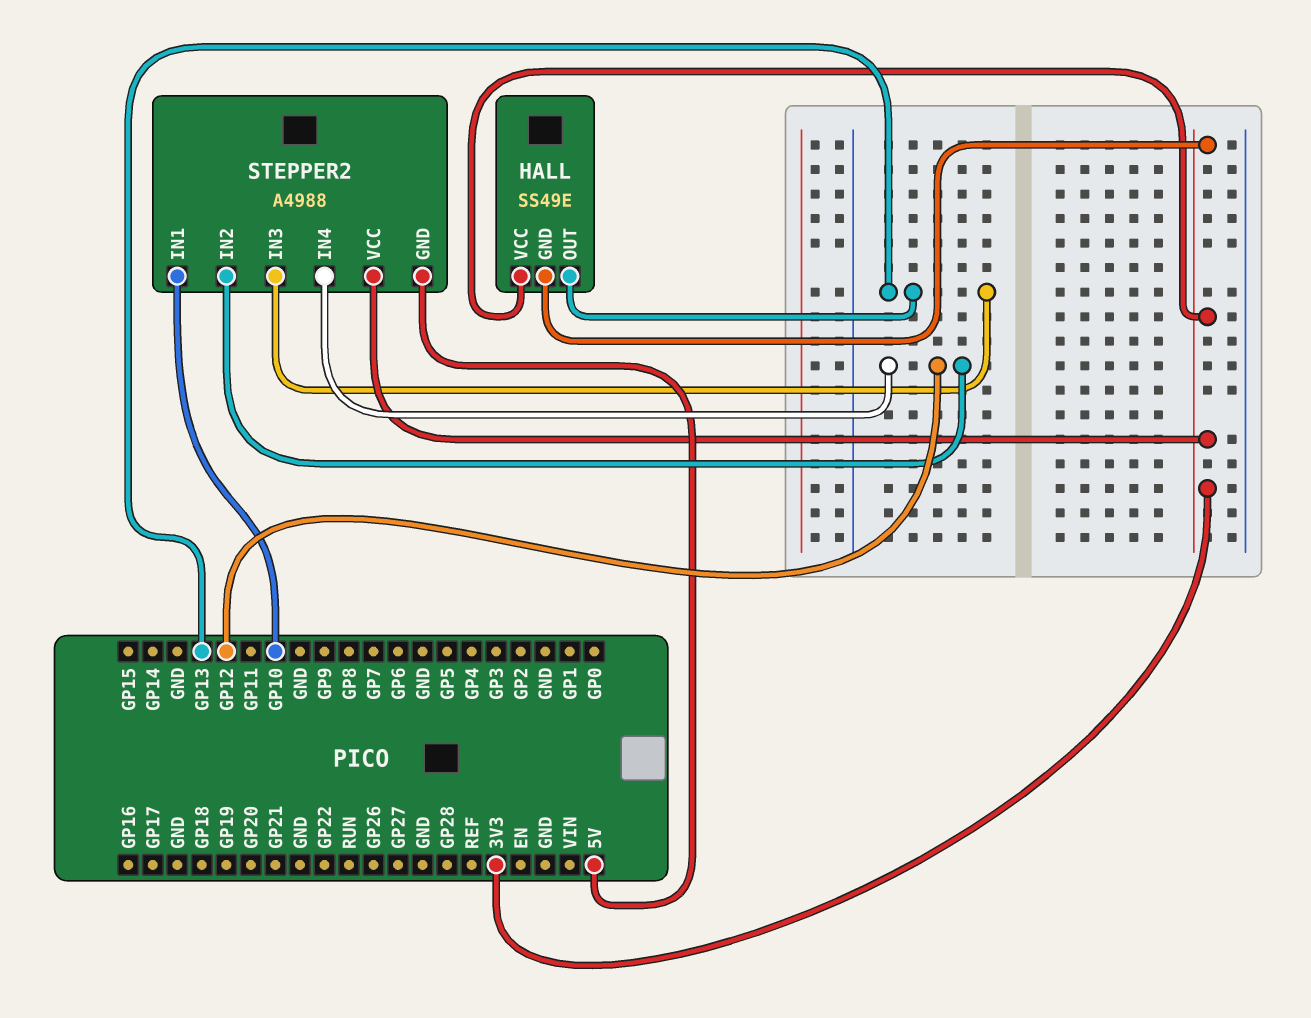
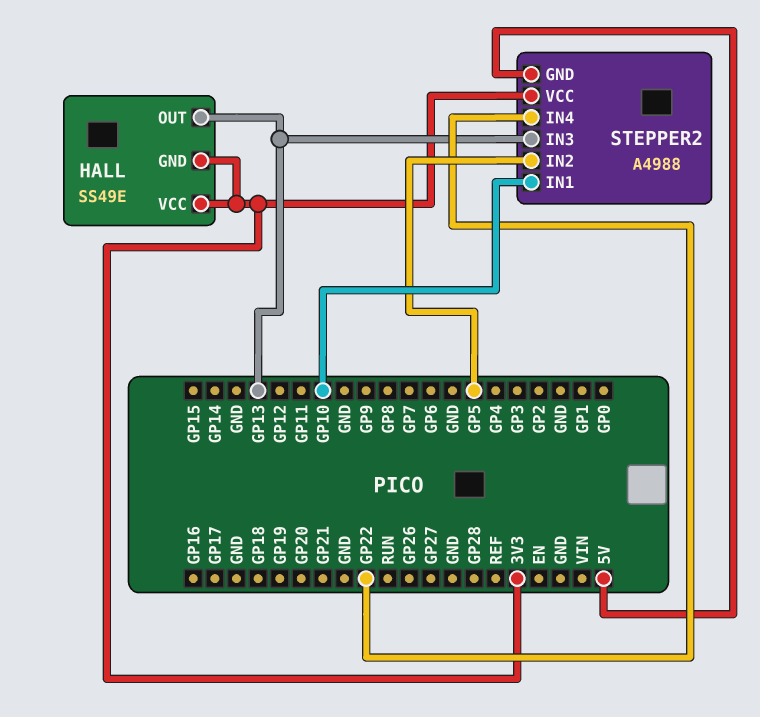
STEPPER2 pin IN2: GP12 -> GP5
STEPPER2 pin IN4: GP12 -> GP22

